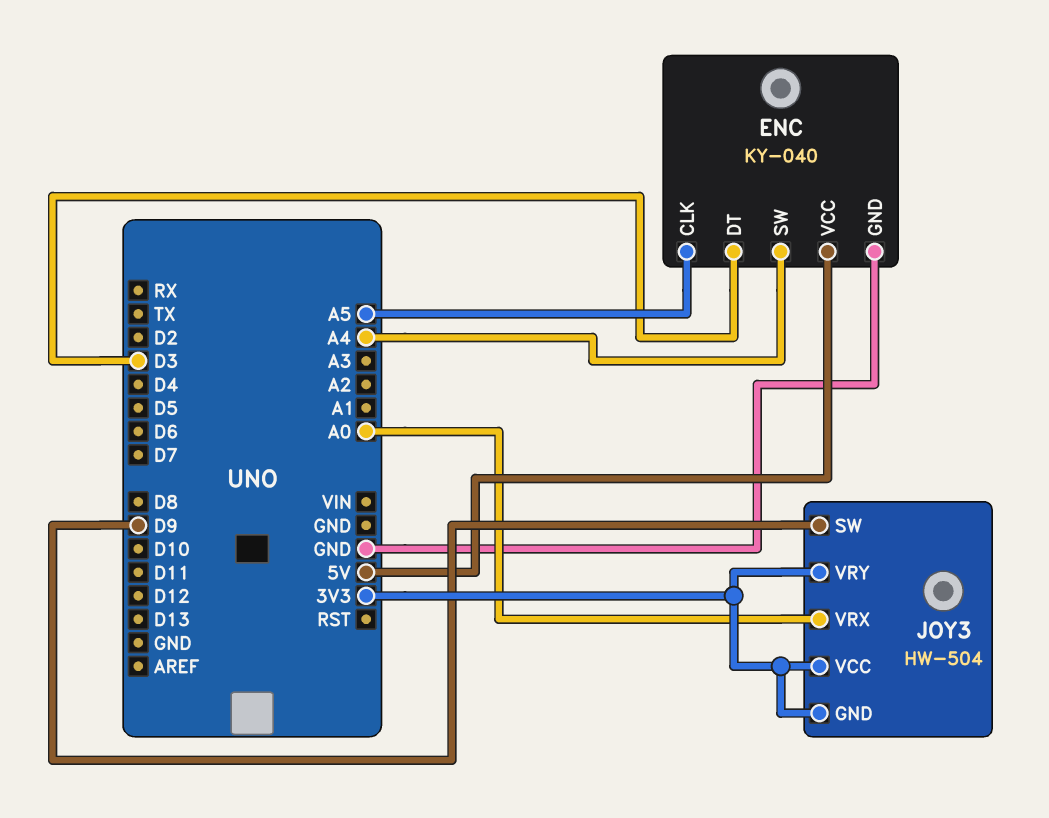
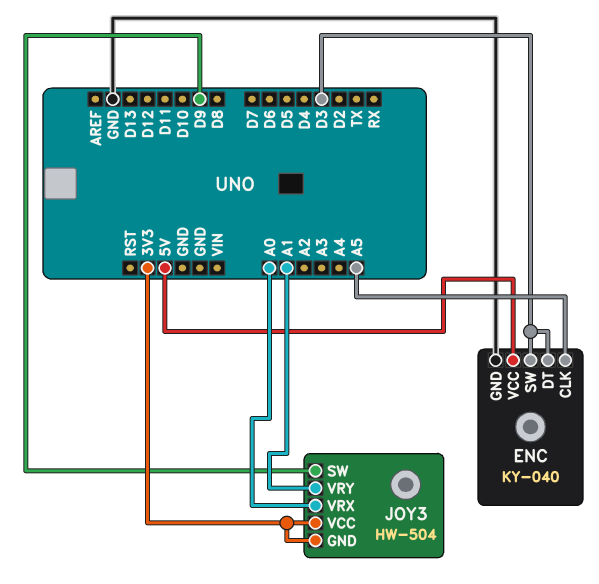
ENC pin SW: A4 -> D3
JOY3 pin VRY: 3V3 -> A1

